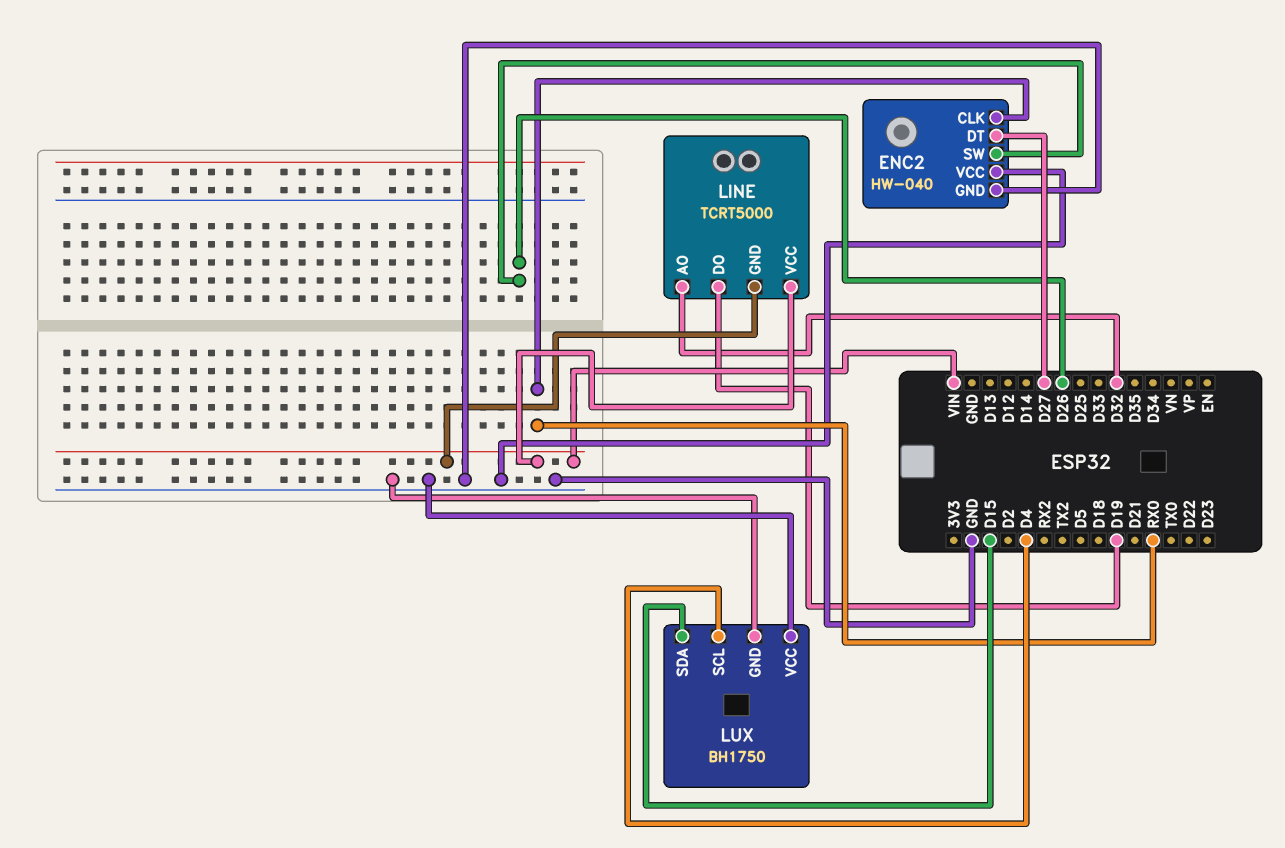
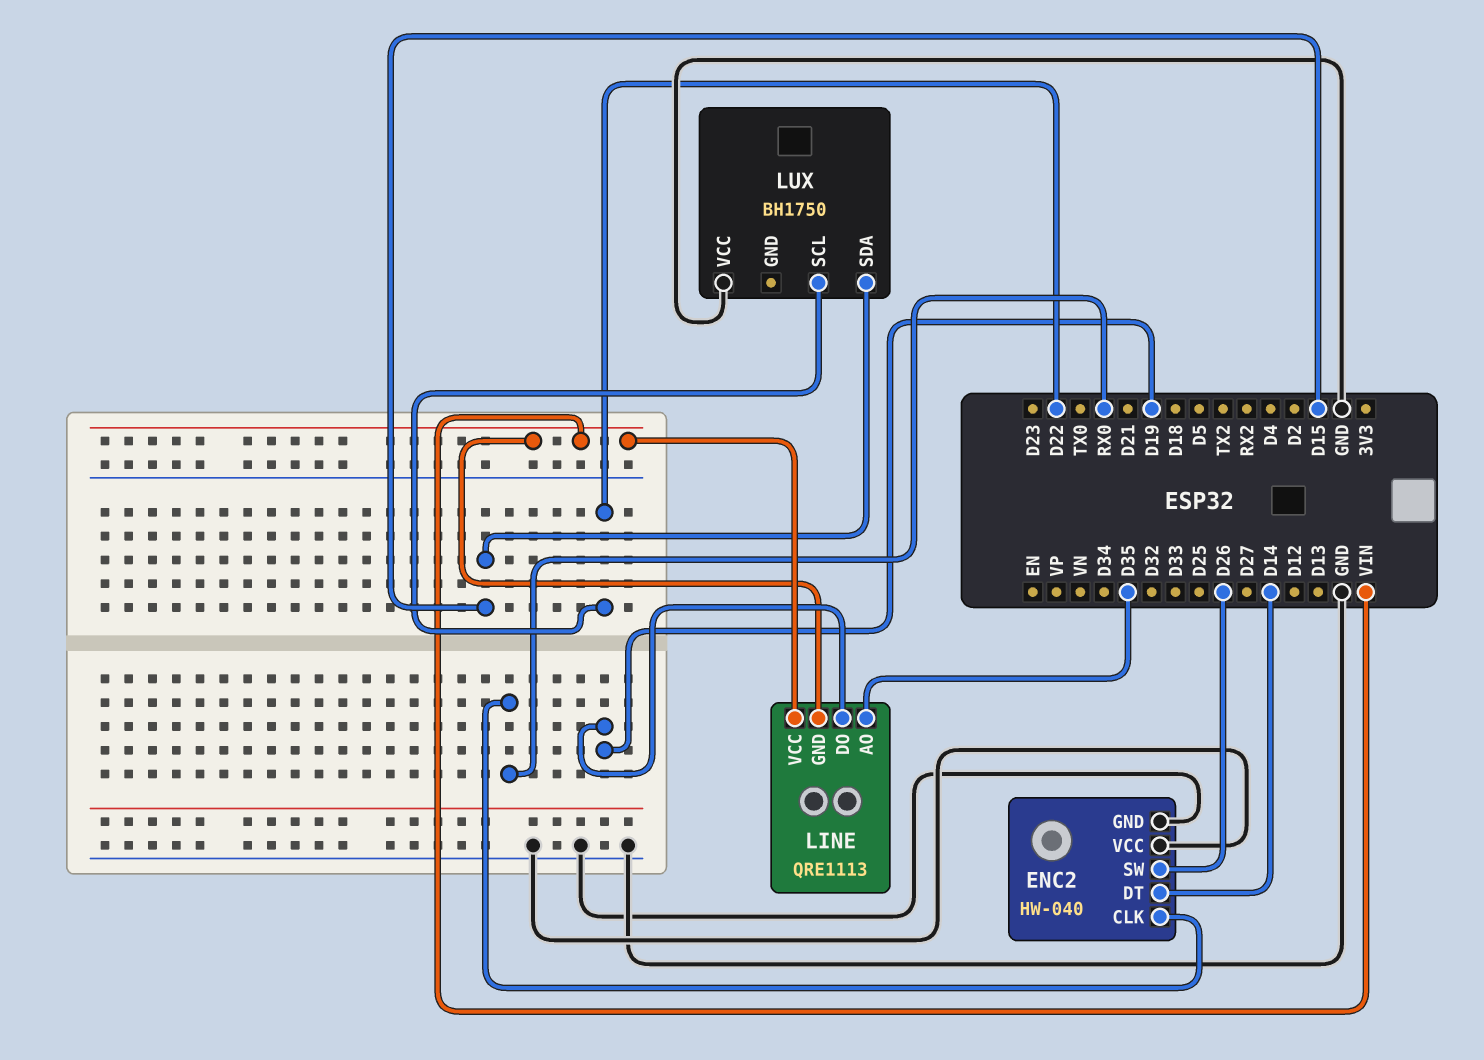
ENC2 pin DT: D27 -> D14
LINE: TCRT5000 -> QRE1113
LINE pin AO: D32 -> D35
LUX pin GND: GND -> none
LUX pin SCL: D4 -> D22

